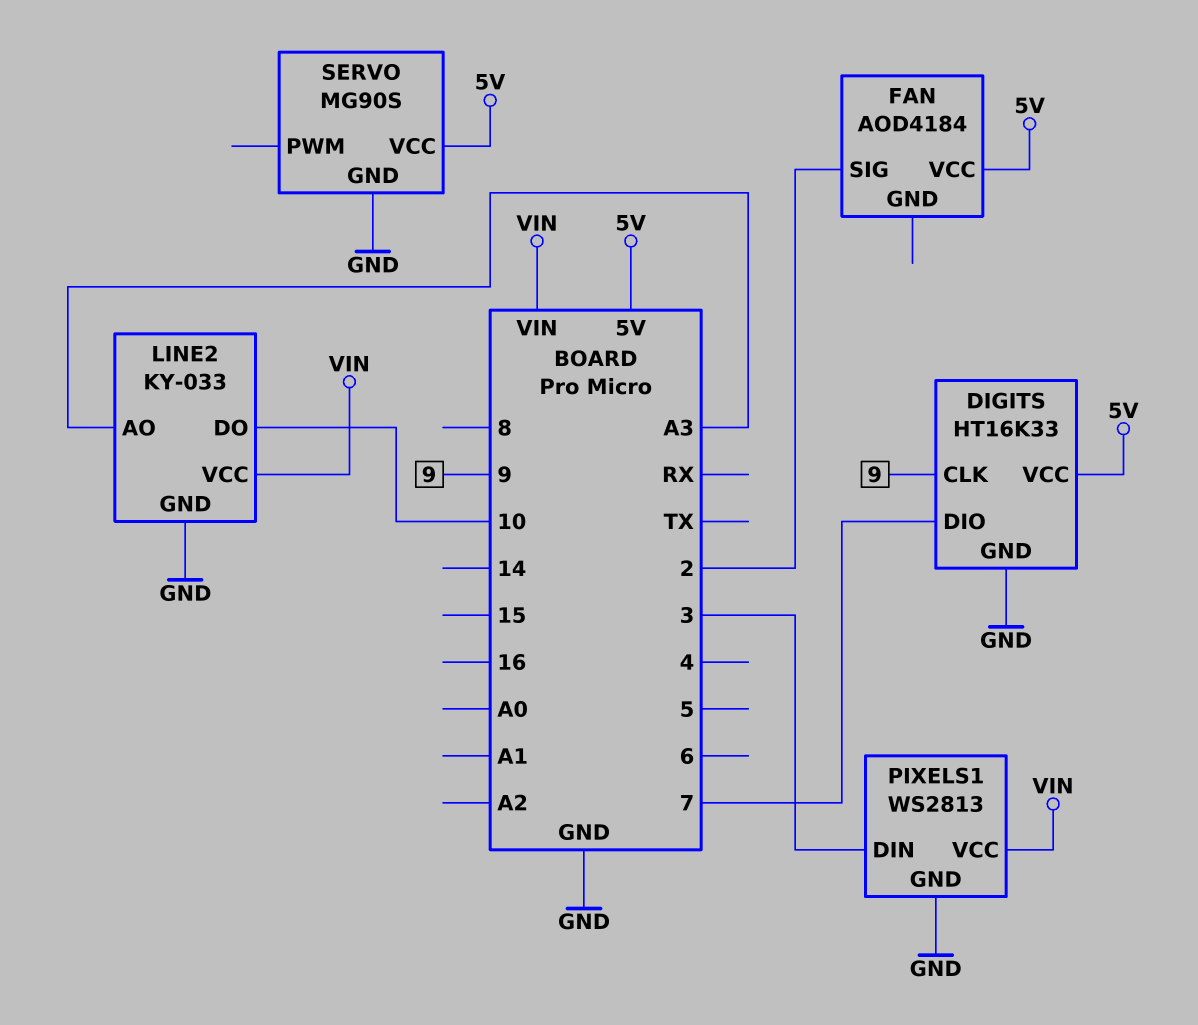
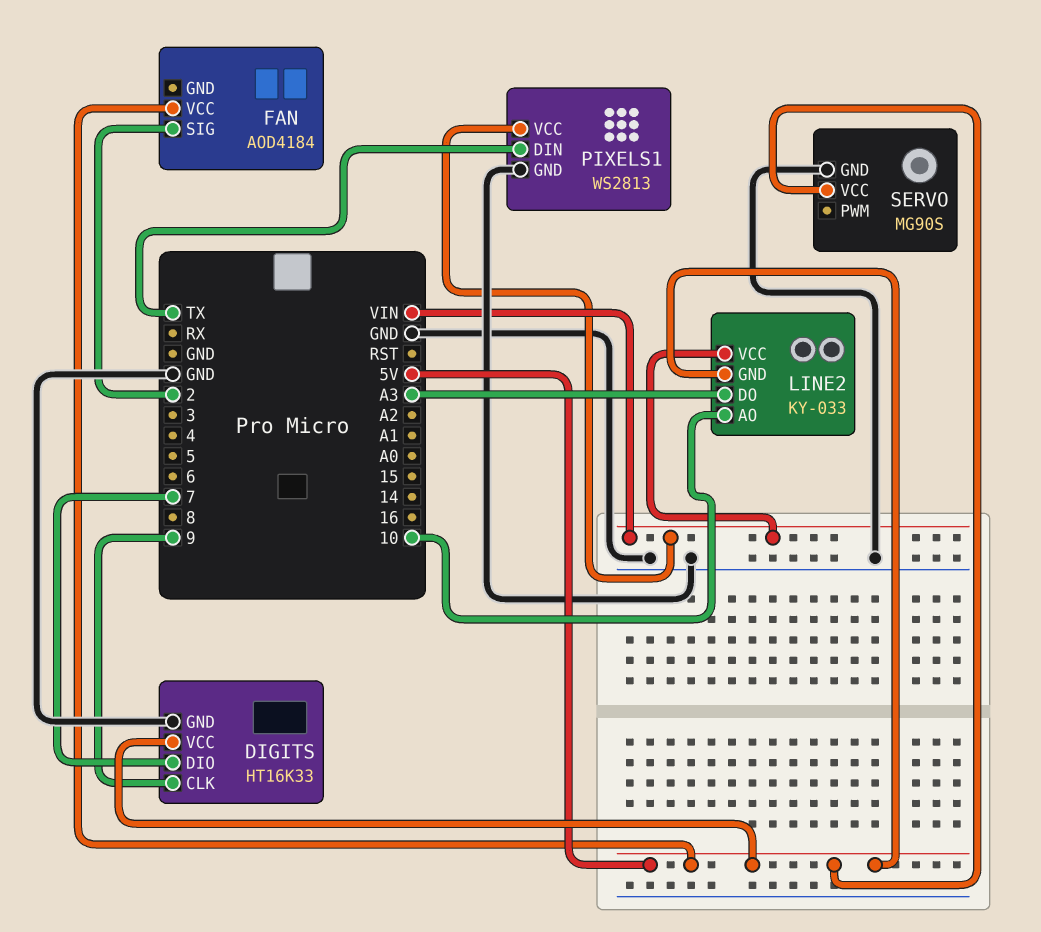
LINE2 pin AO: A3 -> 10
LINE2 pin DO: 10 -> A3
LINE2 pin GND: GND -> 5V
PIXELS1 pin DIN: 3 -> TX

